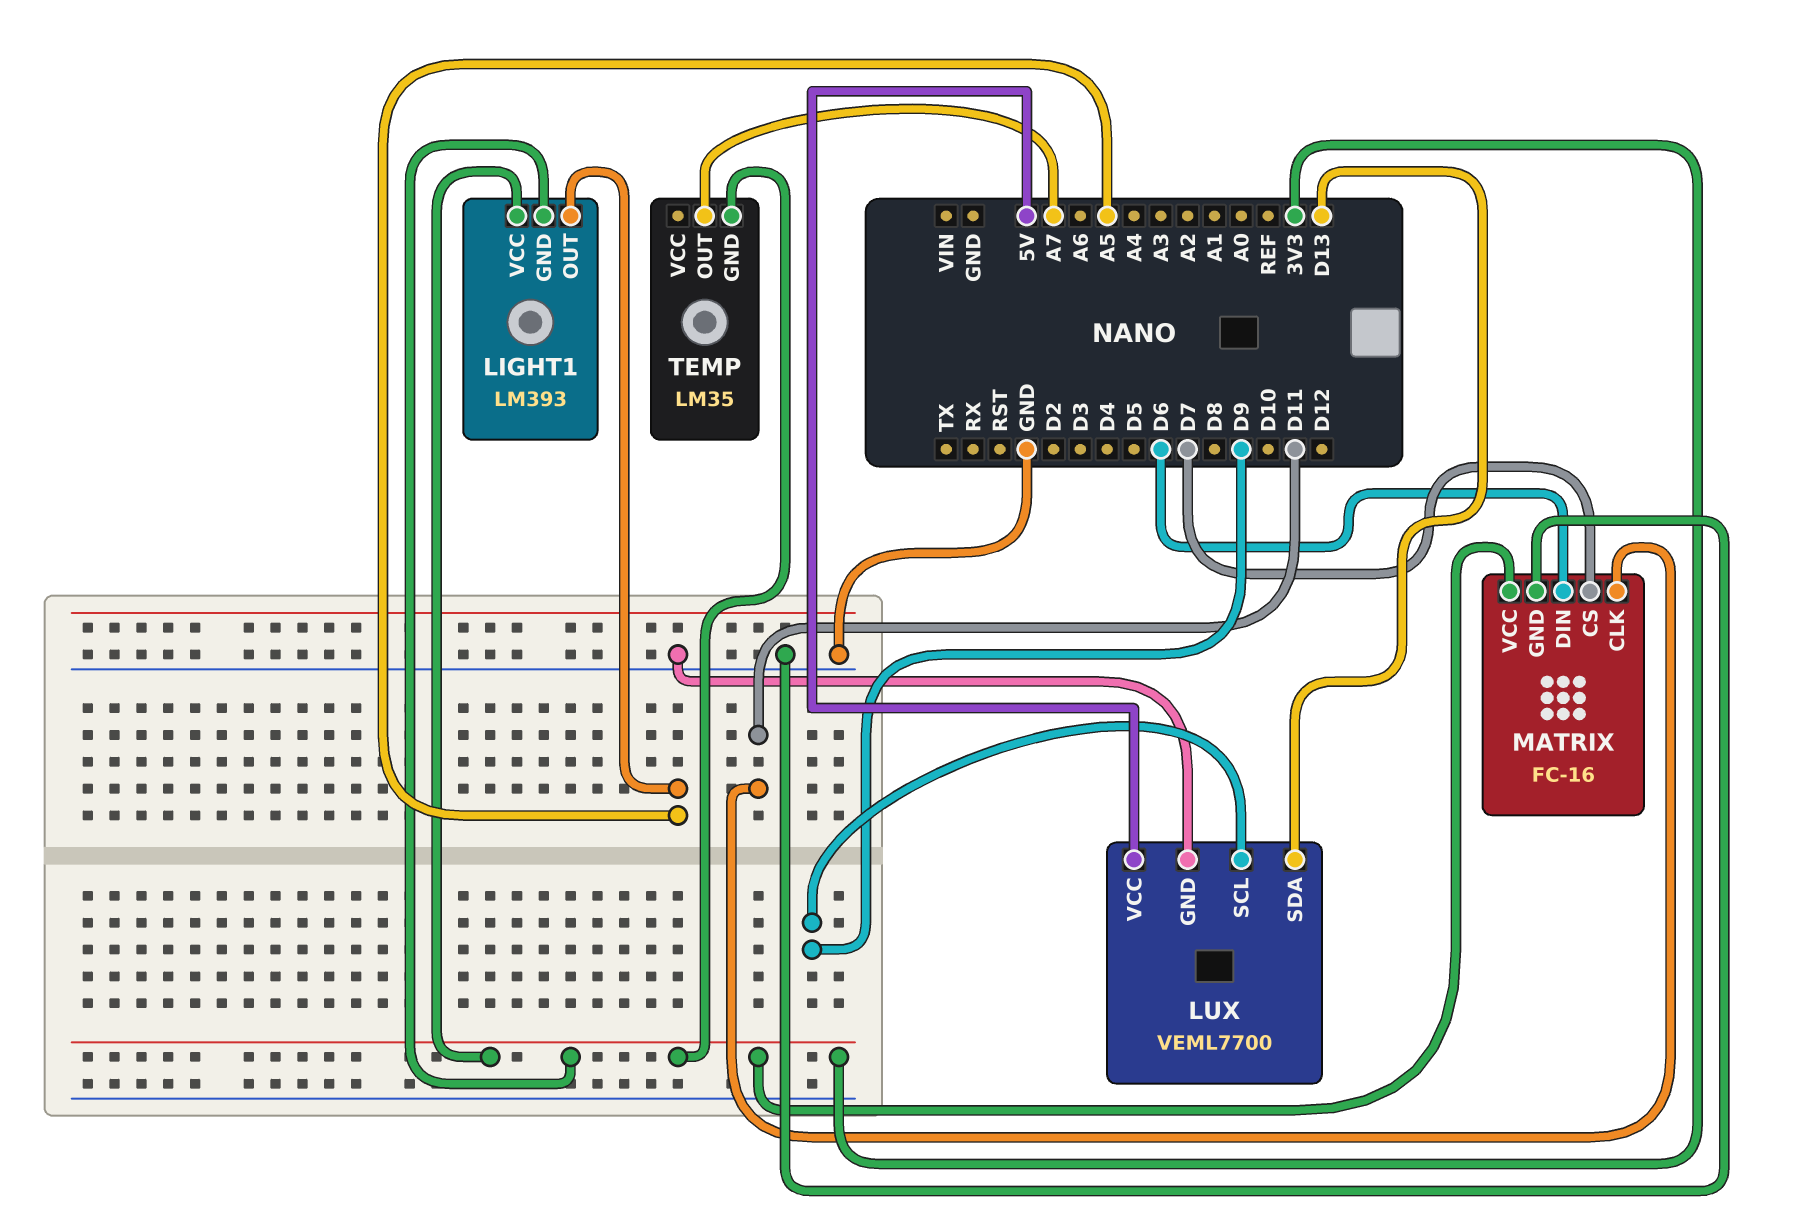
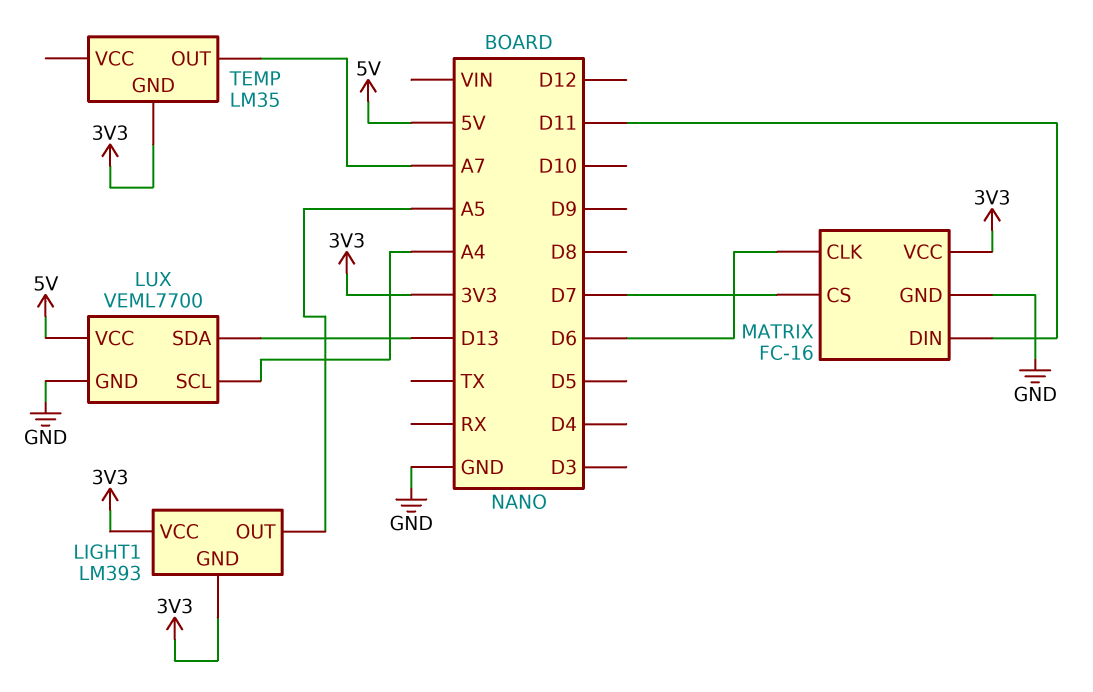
LUX pin SCL: D9 -> A4
MATRIX pin CLK: D11 -> D6
MATRIX pin DIN: D6 -> D11

